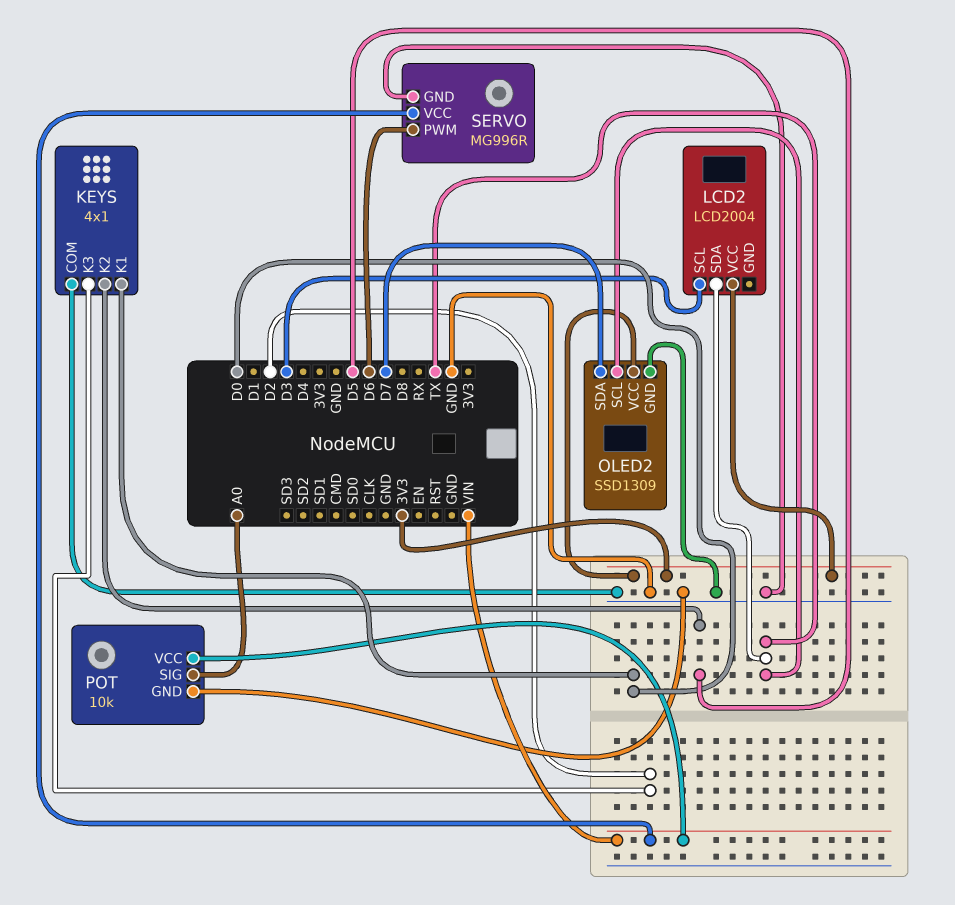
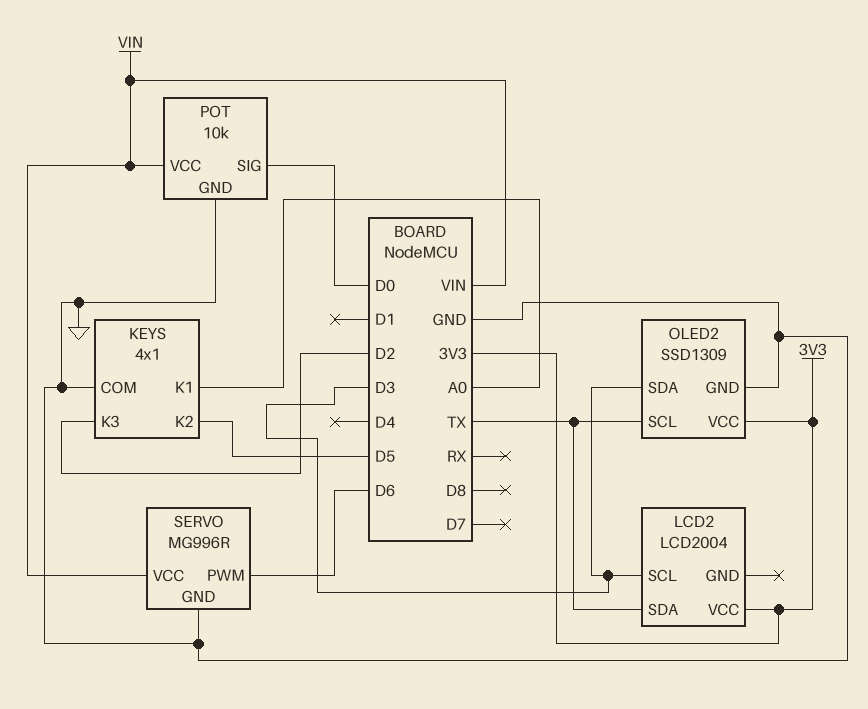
KEYS pin K1: D0 -> A0
OLED2 pin SDA: D7 -> D3
POT pin SIG: A0 -> D0

